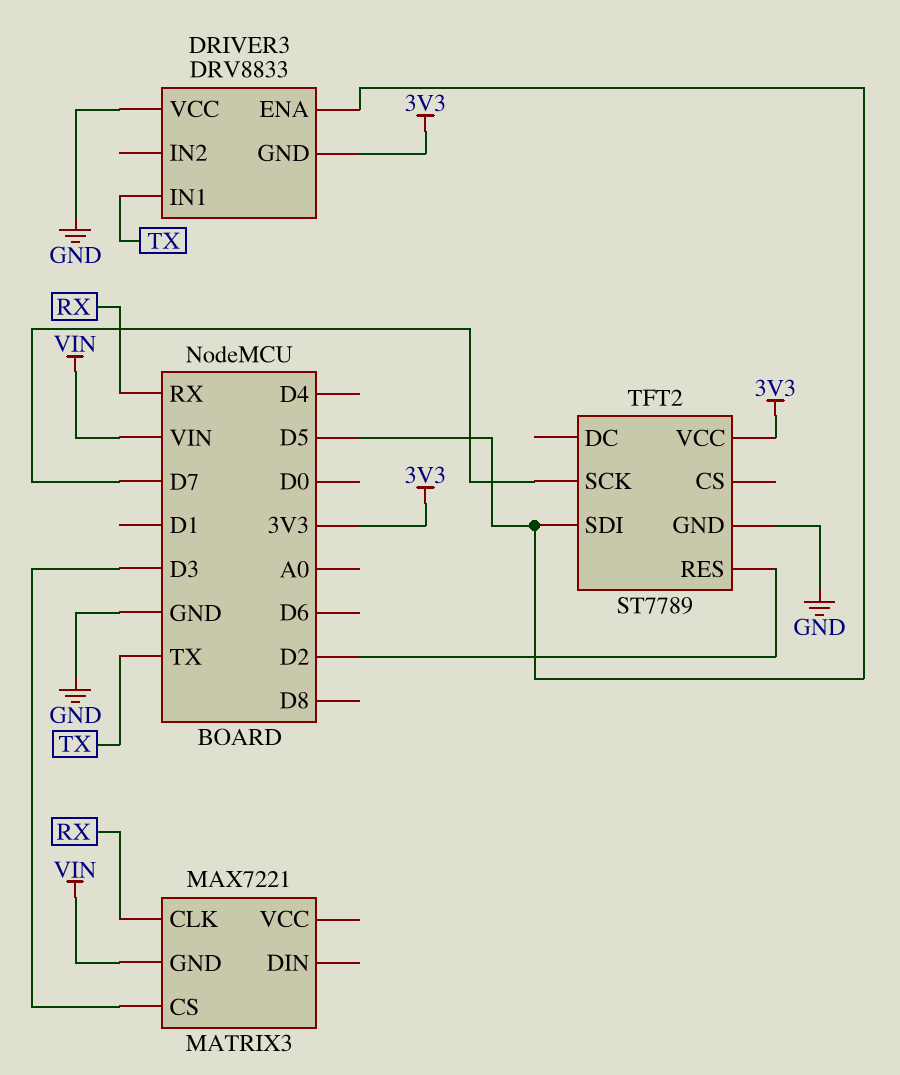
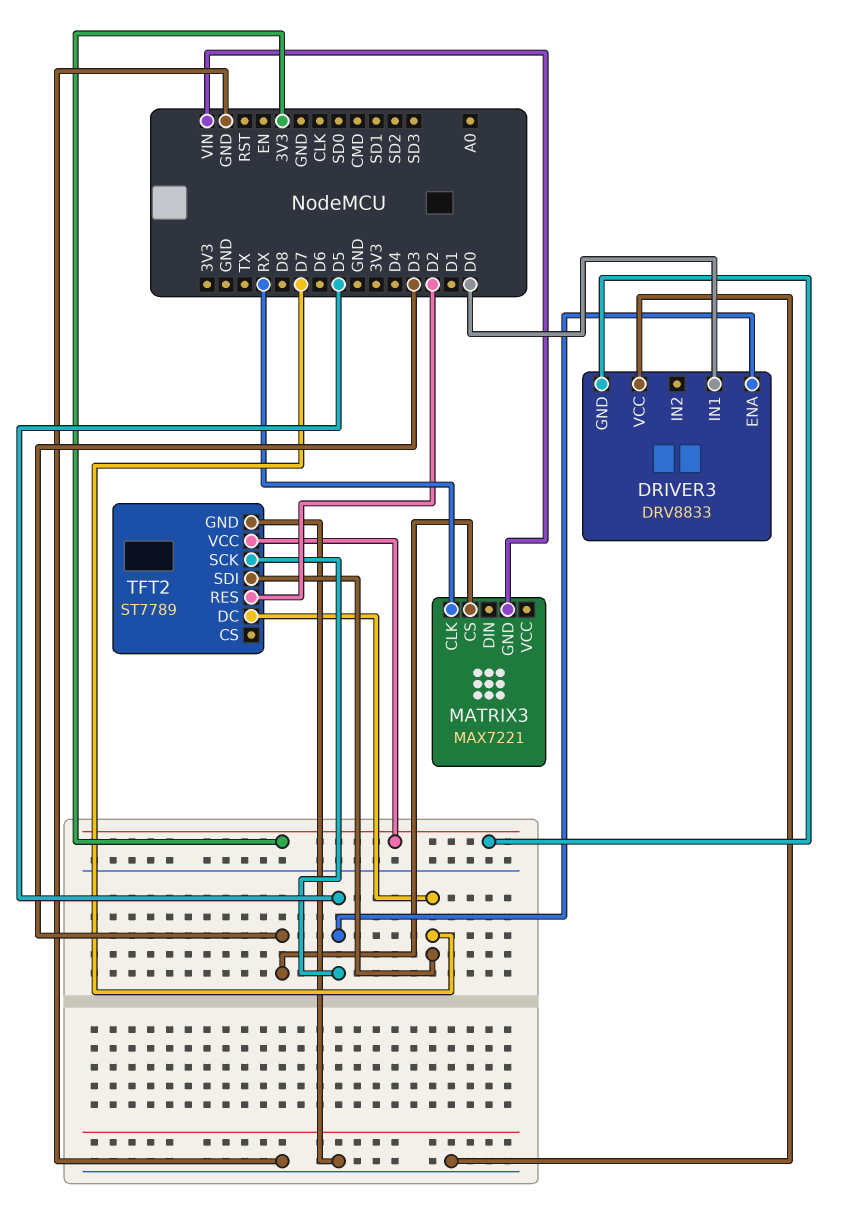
DRIVER3 pin IN1: TX -> D0
TFT2 pin DC: none -> D7
TFT2 pin SCK: D7 -> D5
TFT2 pin SDI: D5 -> D7

